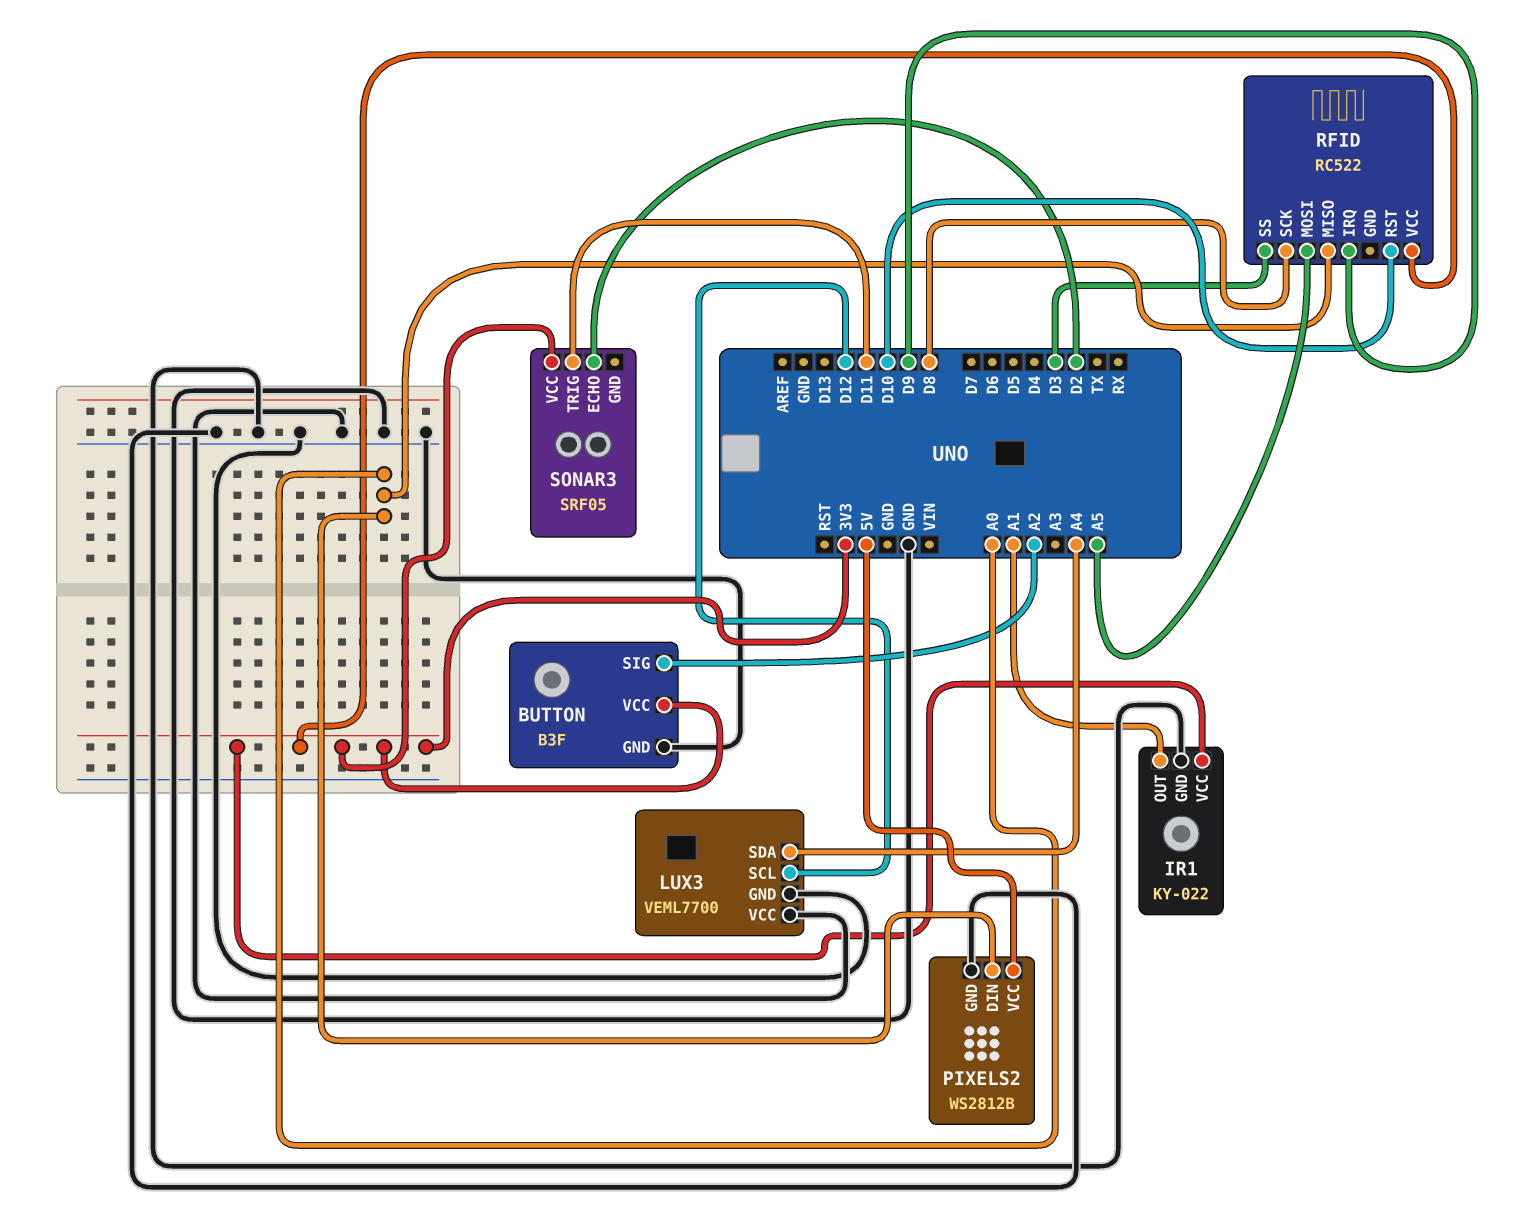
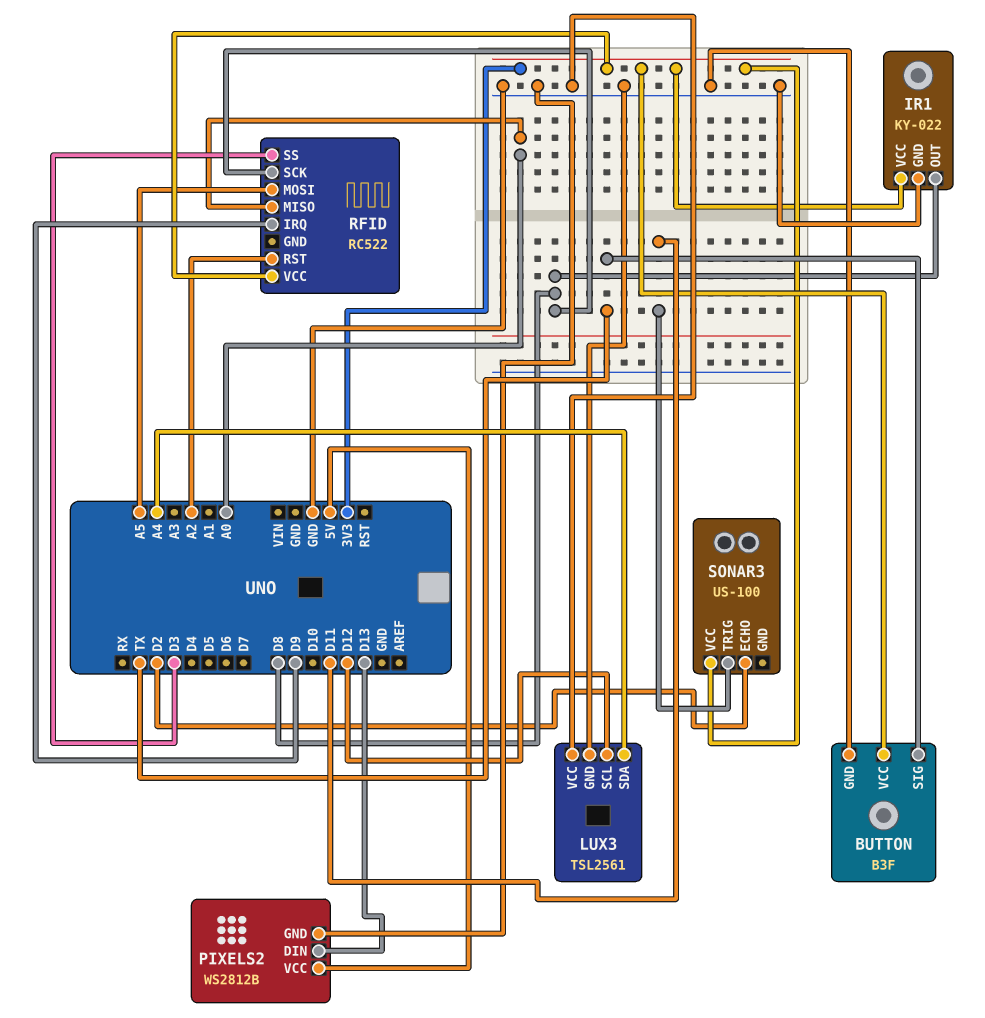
BUTTON pin SIG: A2 -> TX
IR1 pin OUT: A1 -> D8
LUX3: VEML7700 -> TSL2561
PIXELS2 pin DIN: A0 -> D13
RFID pin RST: D10 -> A2
SONAR3: SRF05 -> US-100

